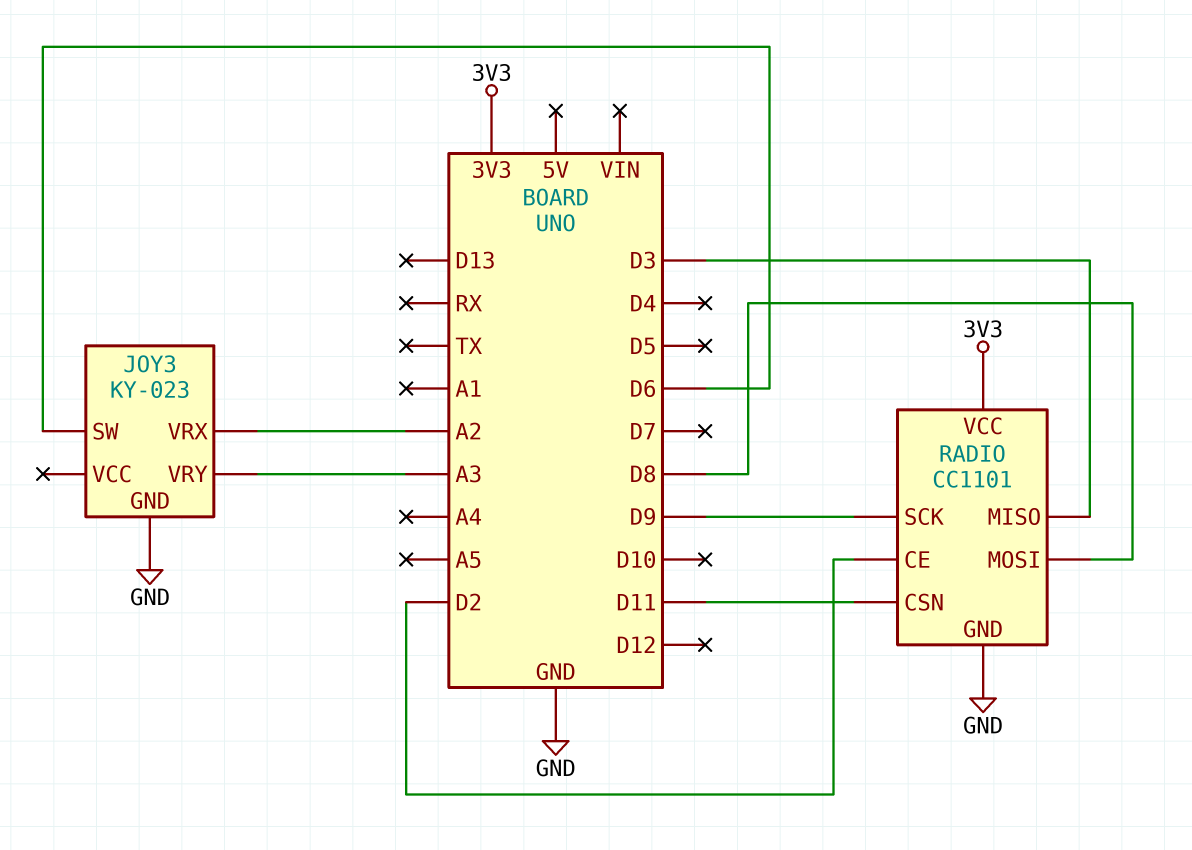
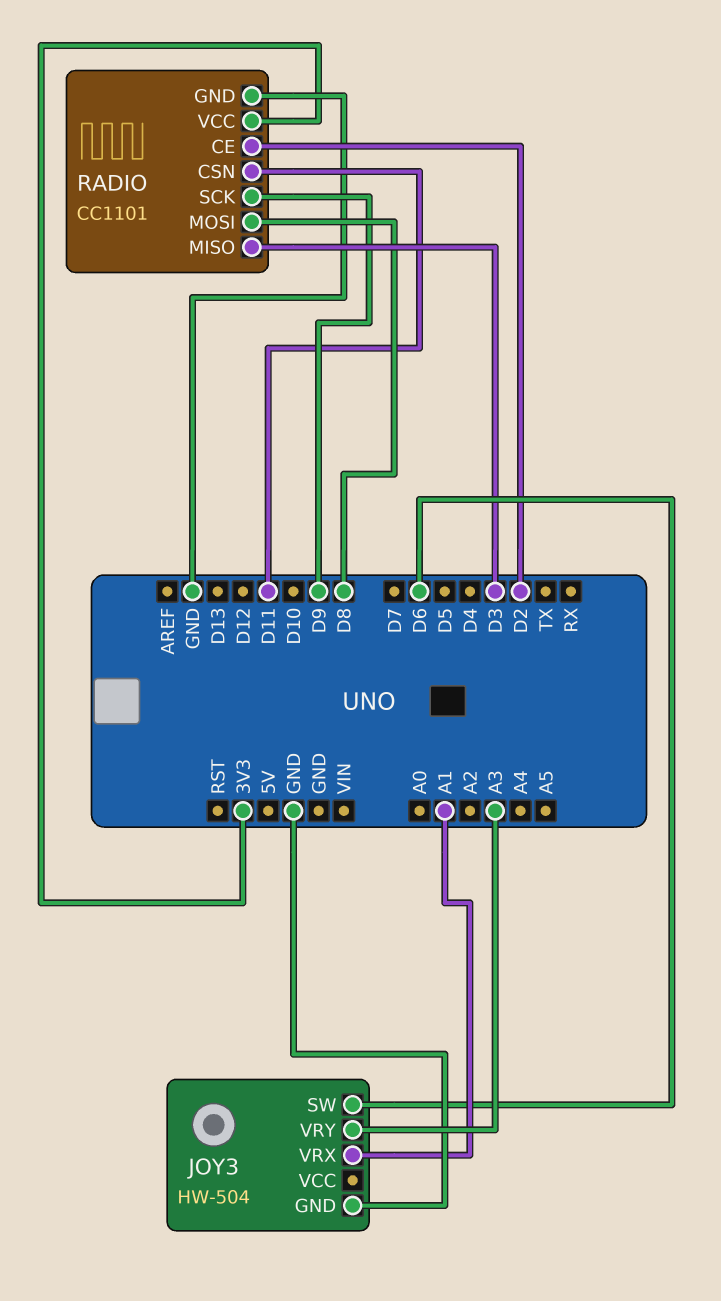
JOY3: KY-023 -> HW-504
JOY3 pin VRX: A2 -> A1

